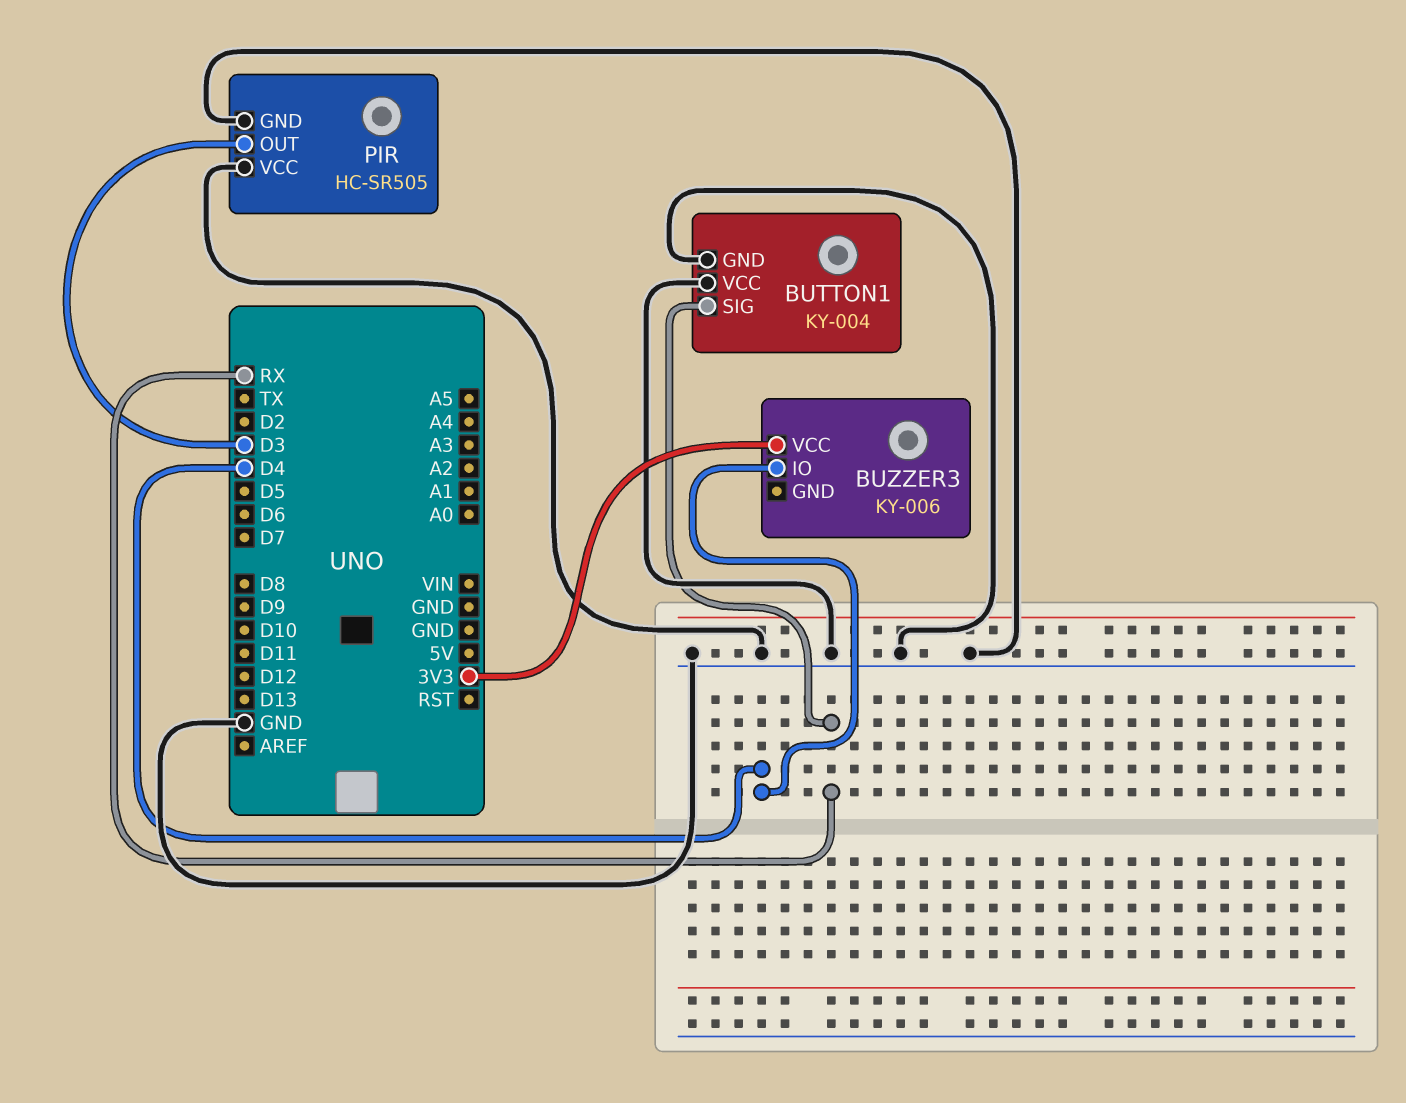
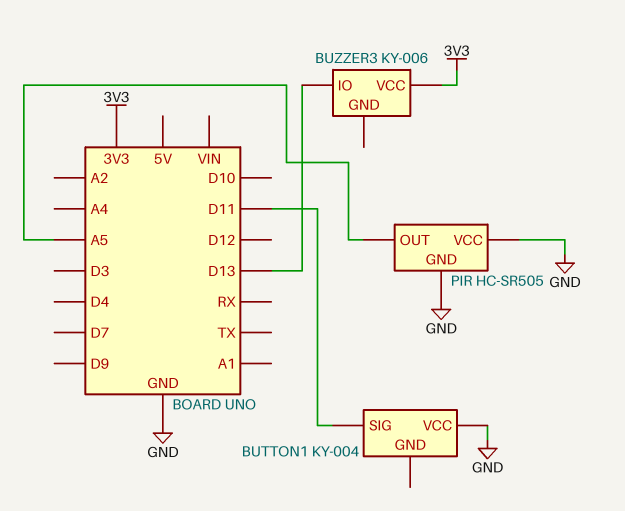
BUTTON1 pin GND: GND -> none
BUTTON1 pin SIG: RX -> D11
BUZZER3 pin IO: D4 -> D13
PIR pin OUT: D3 -> A5

